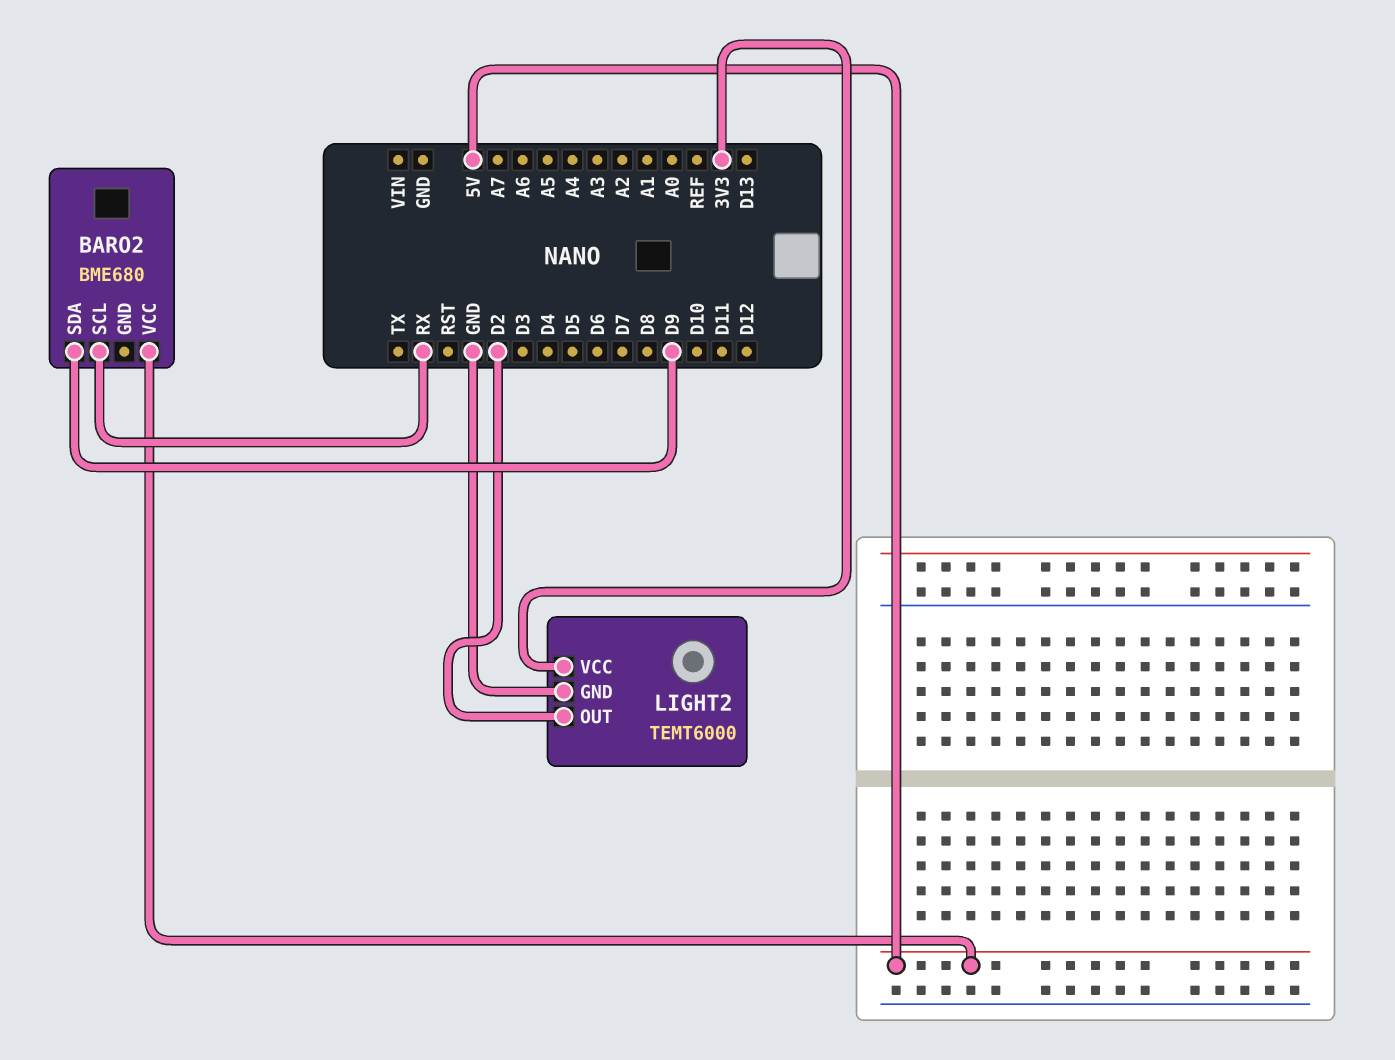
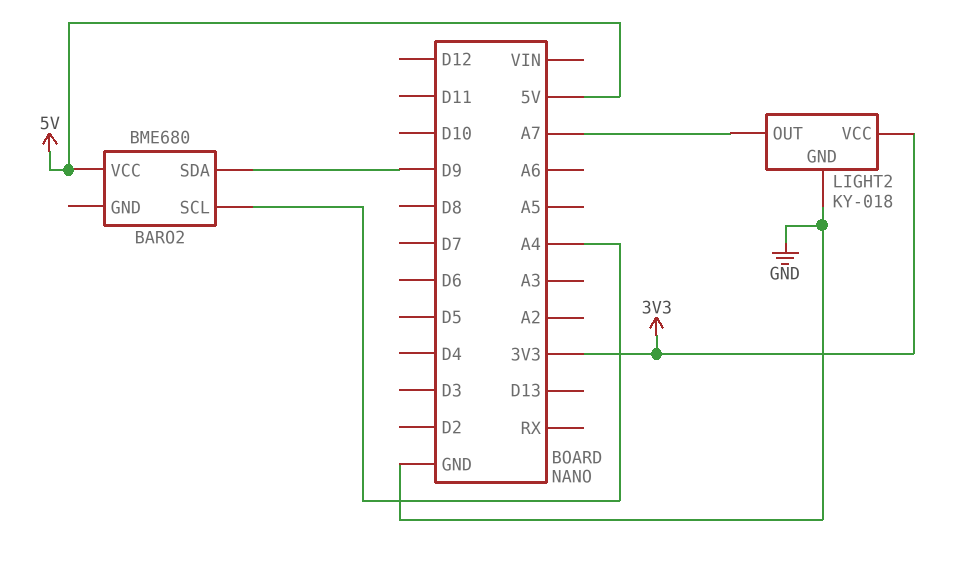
BARO2 pin SCL: RX -> A4
LIGHT2: TEMT6000 -> KY-018
LIGHT2 pin OUT: D2 -> A7

